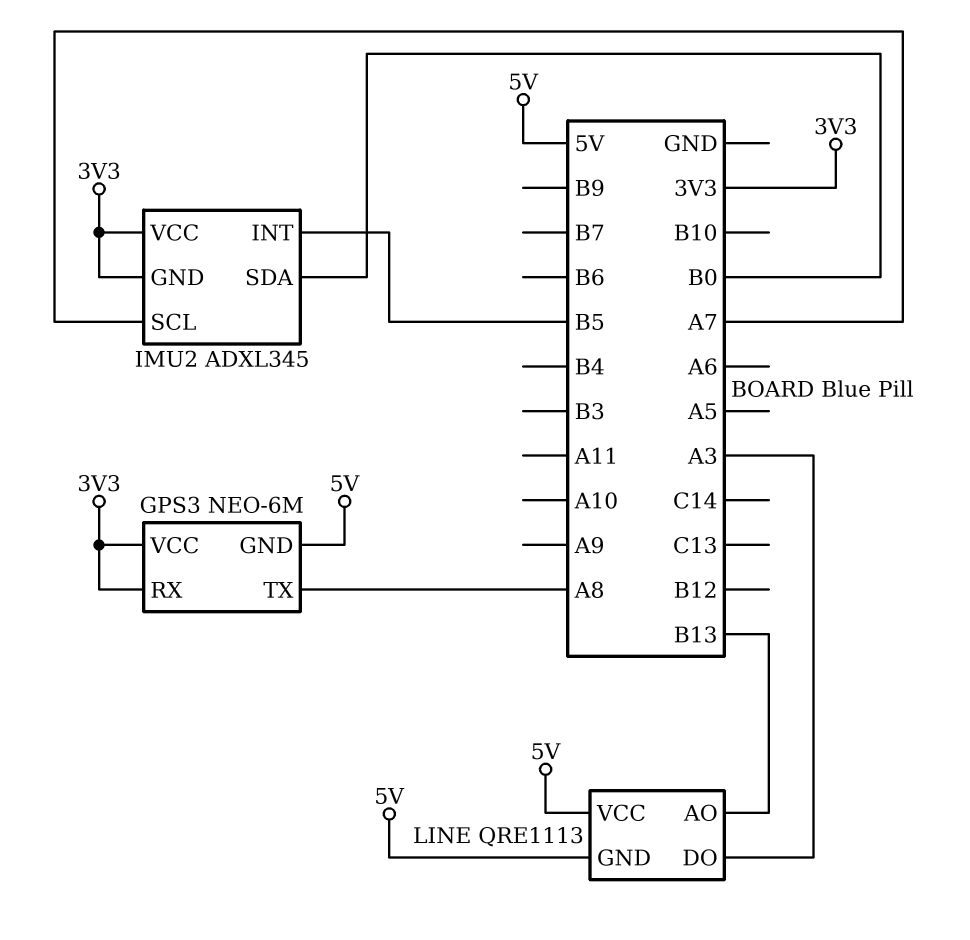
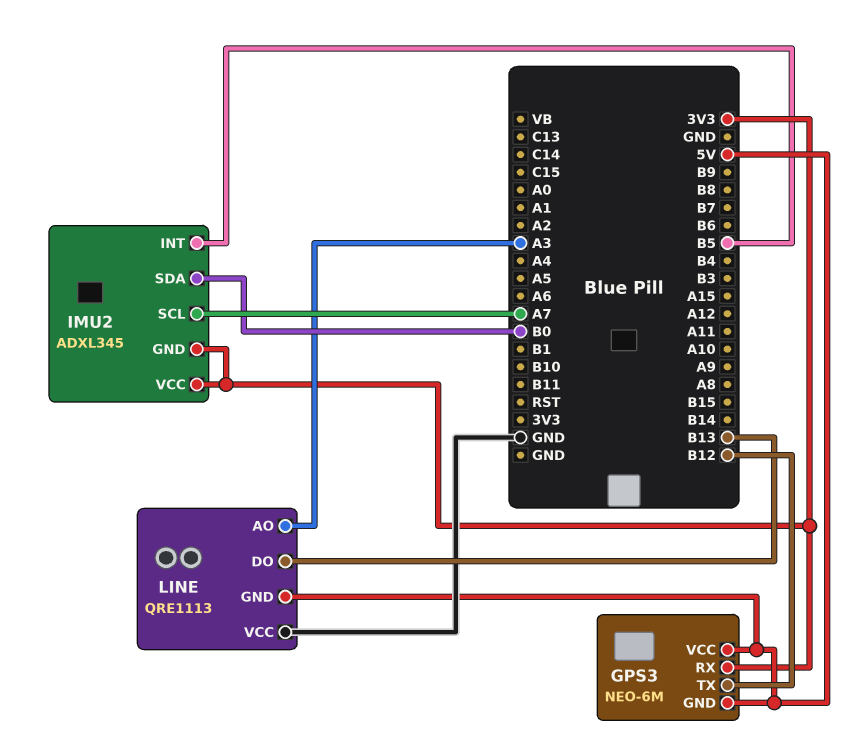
GPS3 pin TX: A8 -> B12
GPS3 pin VCC: 3V3 -> 5V
LINE pin AO: B13 -> A3
LINE pin DO: A3 -> B13
LINE pin VCC: 5V -> GND

